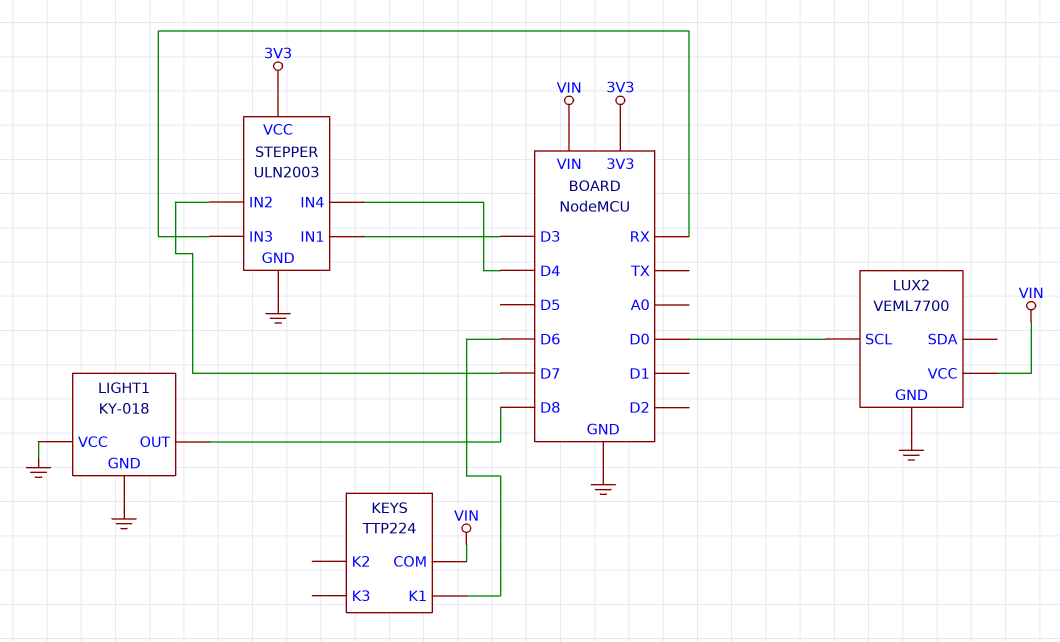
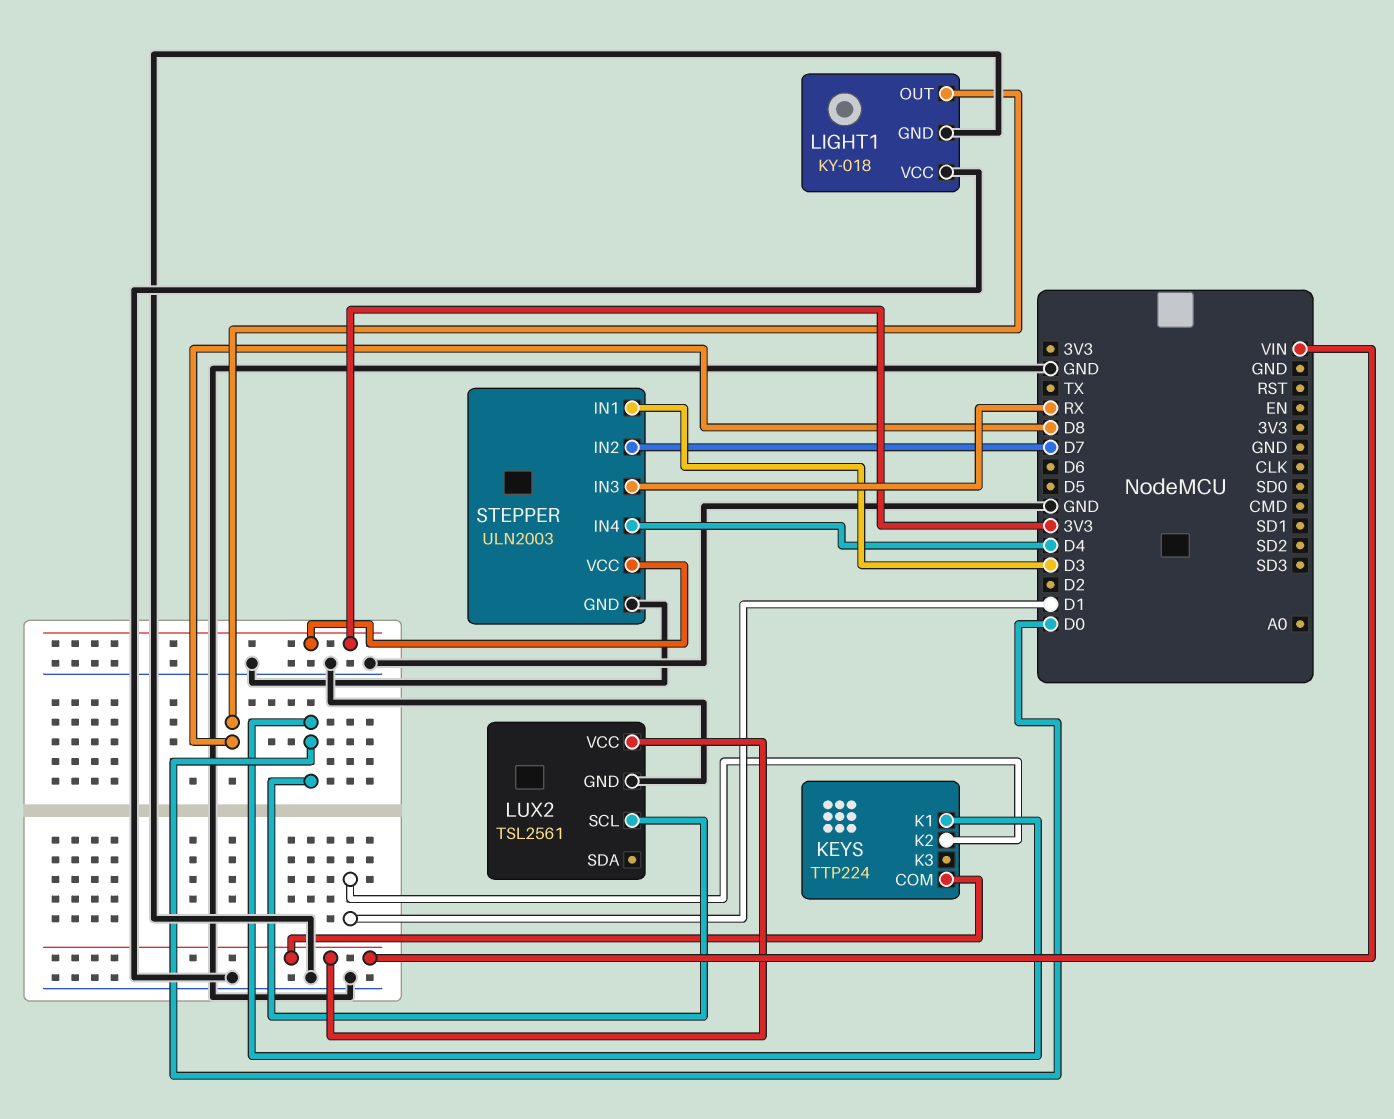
KEYS pin K1: D6 -> D0
KEYS pin K2: none -> D1
LUX2: VEML7700 -> TSL2561

